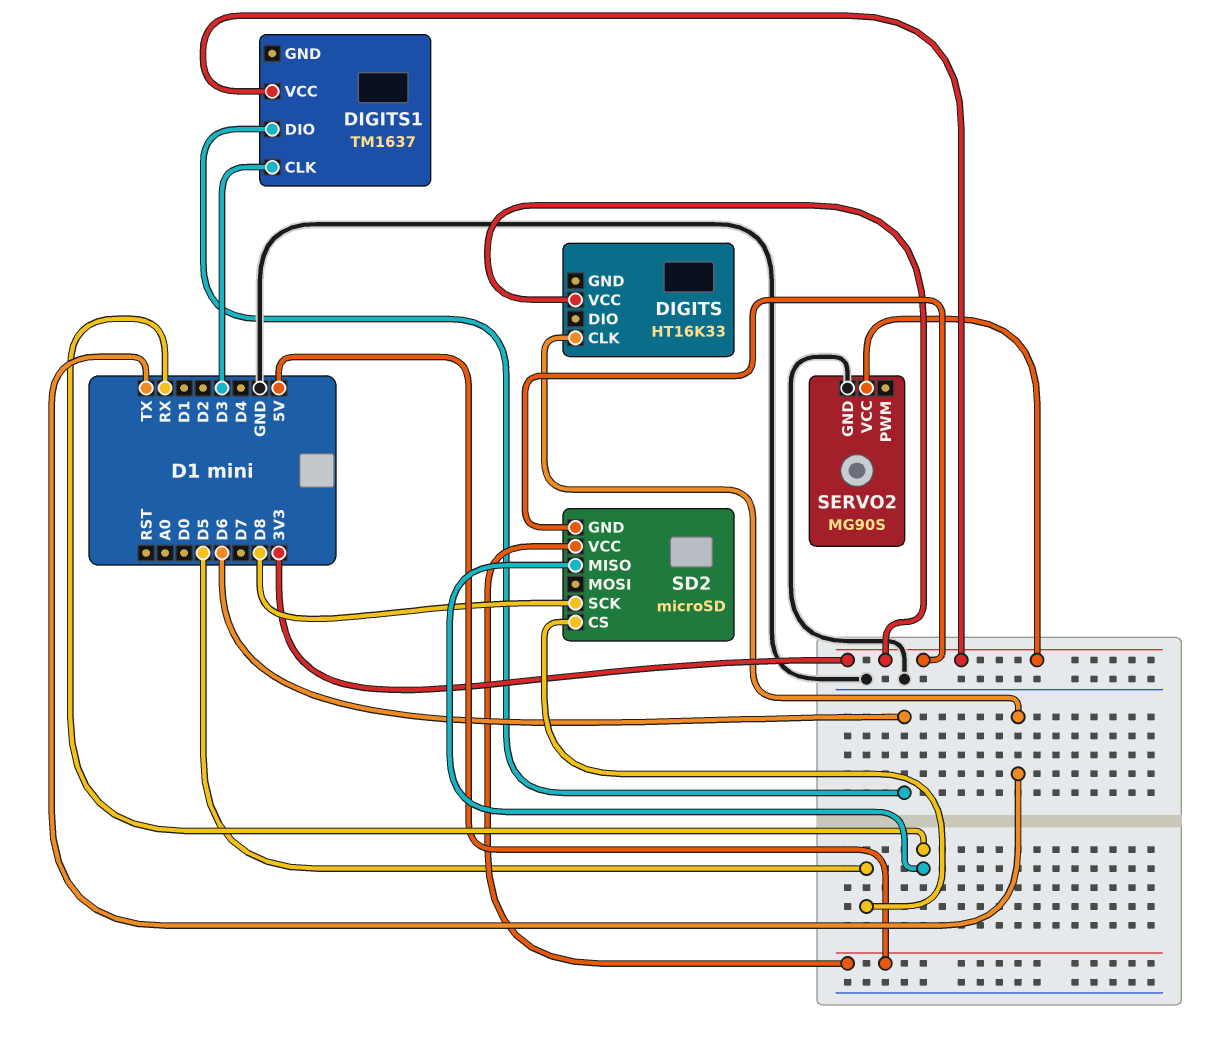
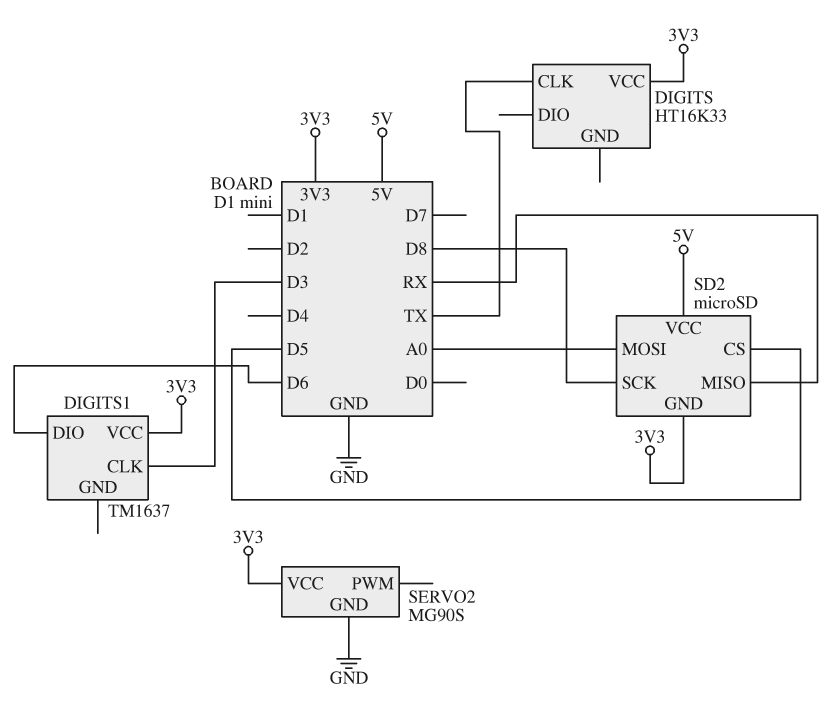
SD2 pin MOSI: none -> A0

